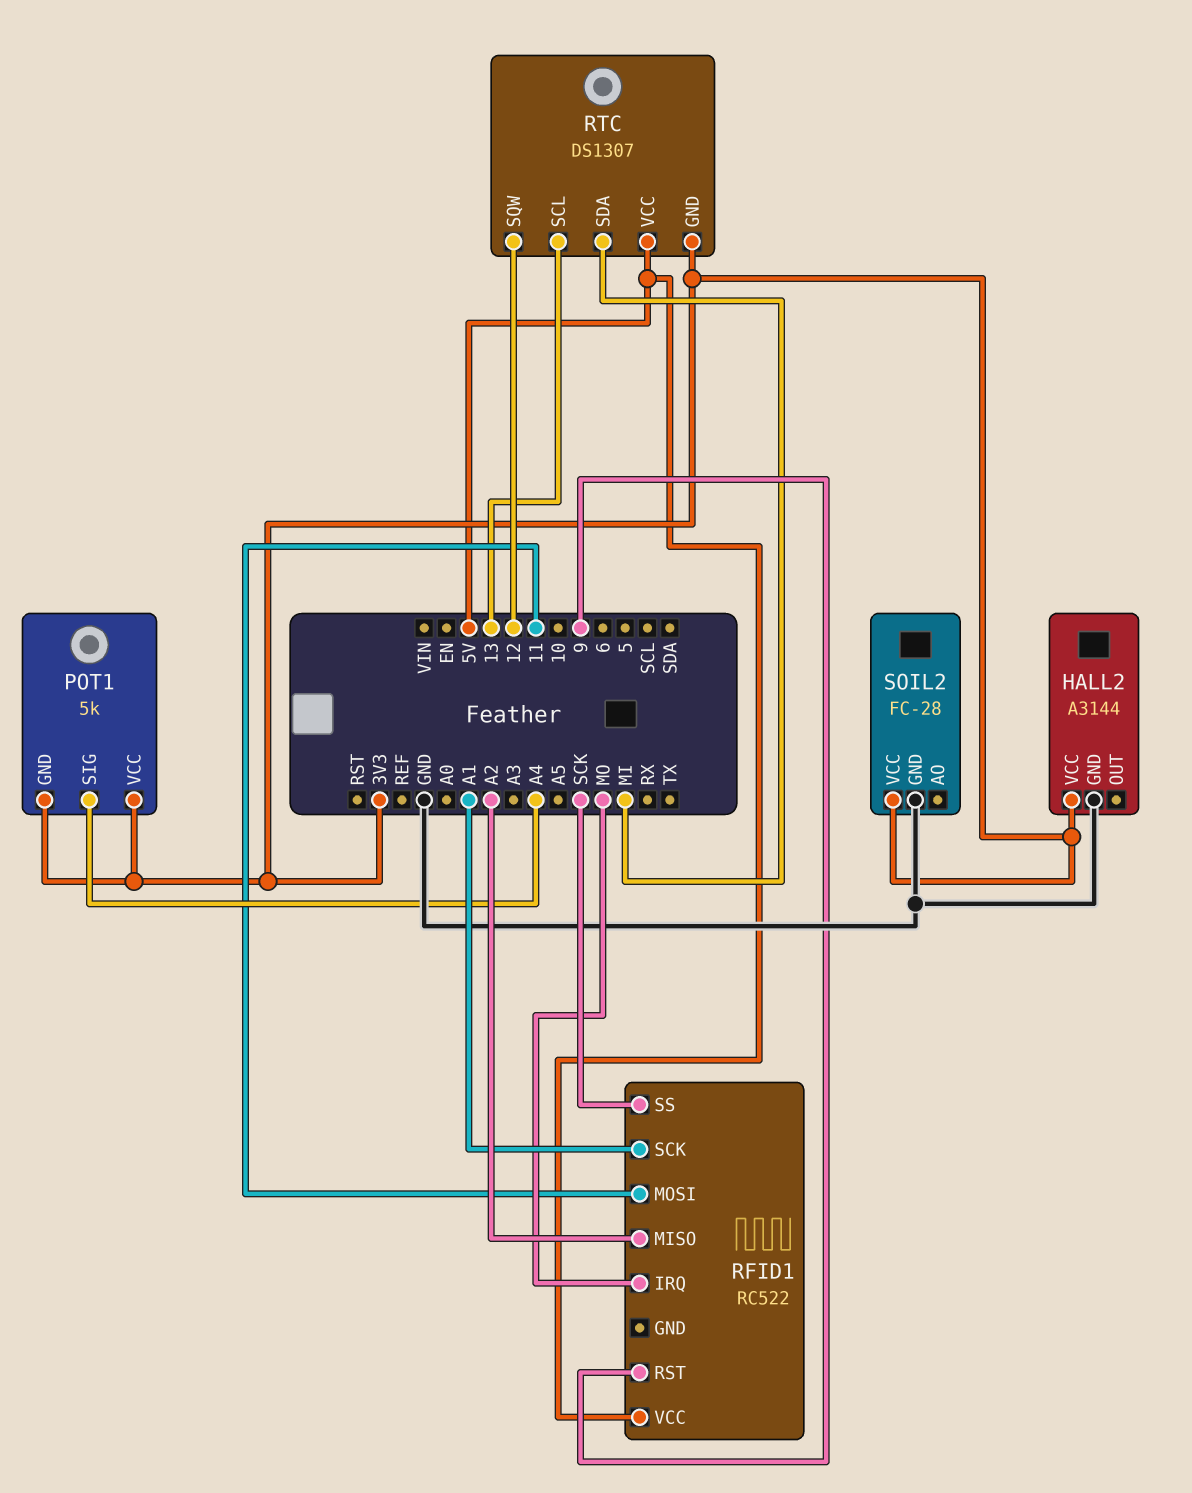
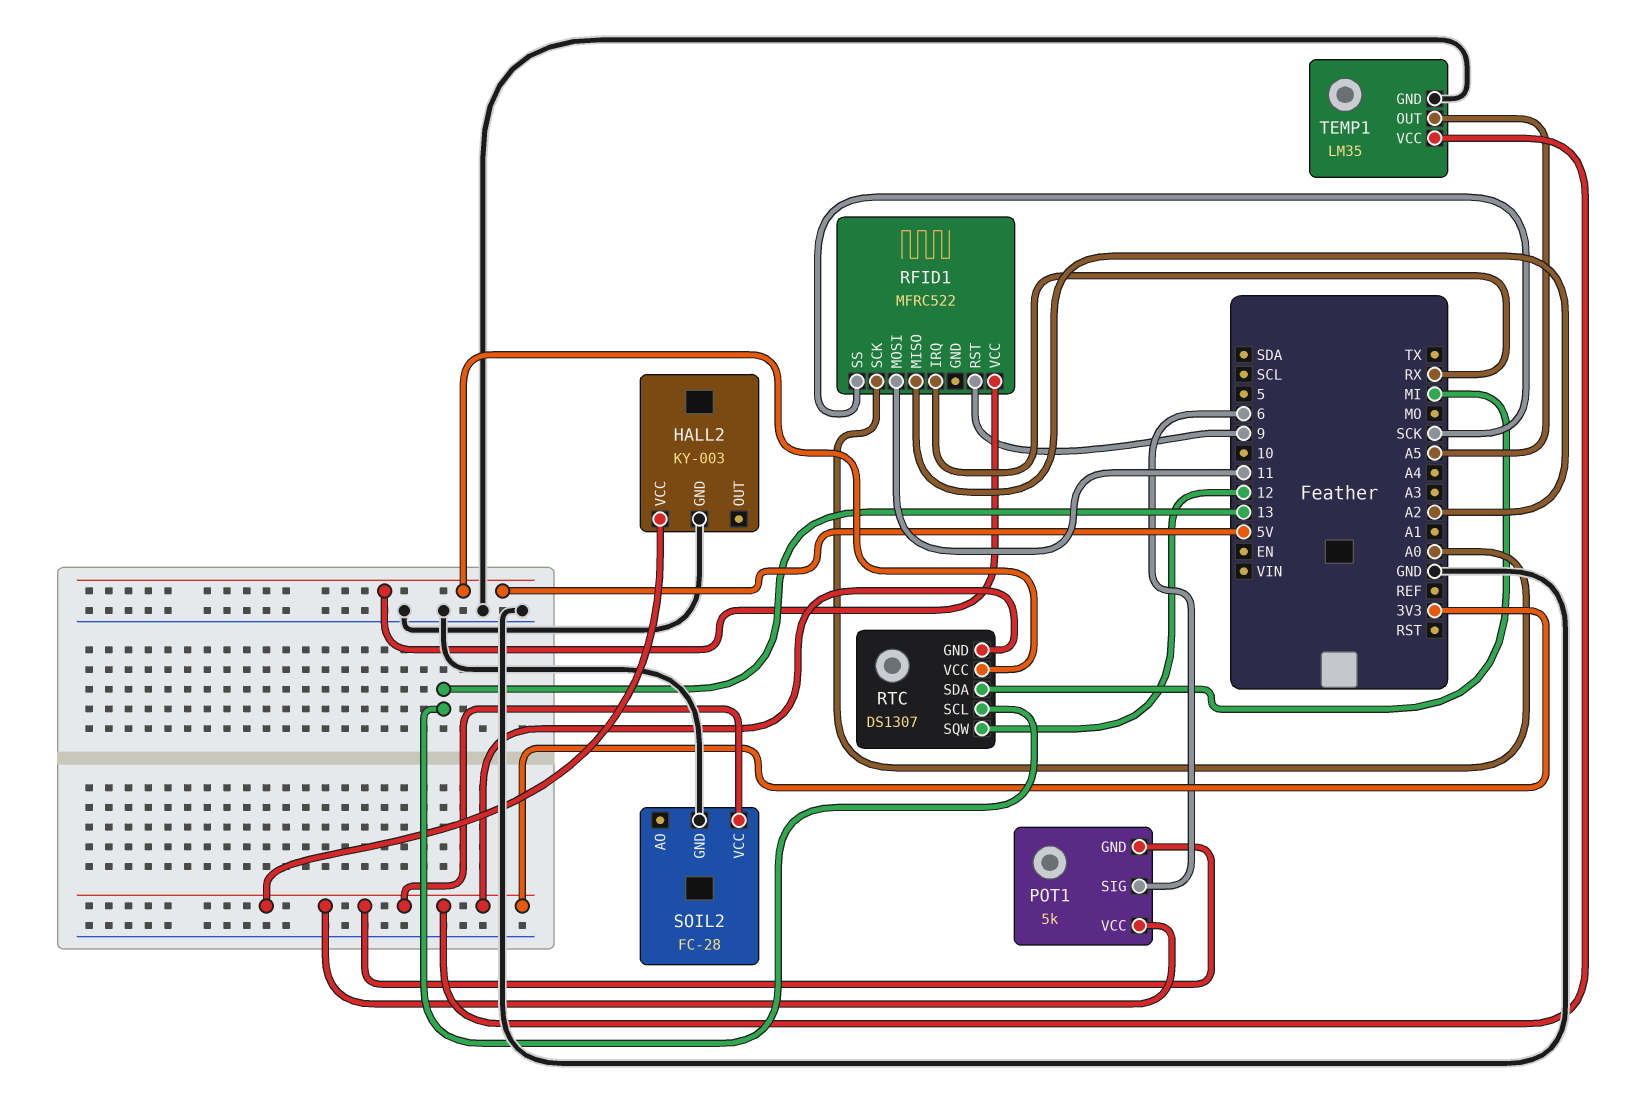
HALL2: A3144 -> KY-003
POT1 pin SIG: A4 -> 6
RFID1: RC522 -> MFRC522
RFID1 pin IRQ: MO -> RX
RFID1 pin SCK: A1 -> A0
TEMP1: none -> LM35
TEMP1 pin GND: none -> GND
TEMP1 pin OUT: none -> A5
TEMP1 pin VCC: none -> 3V3

